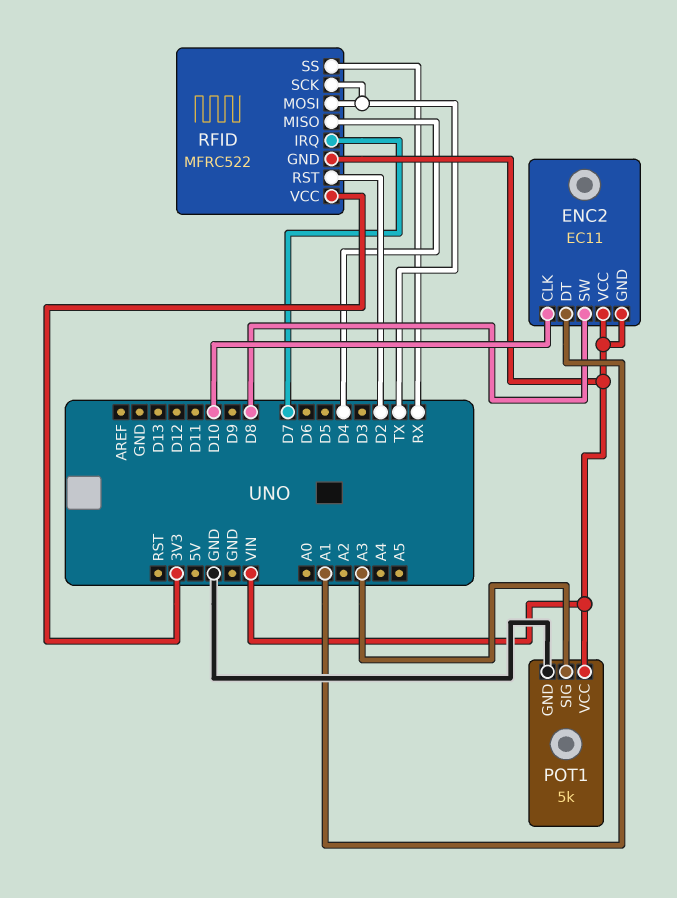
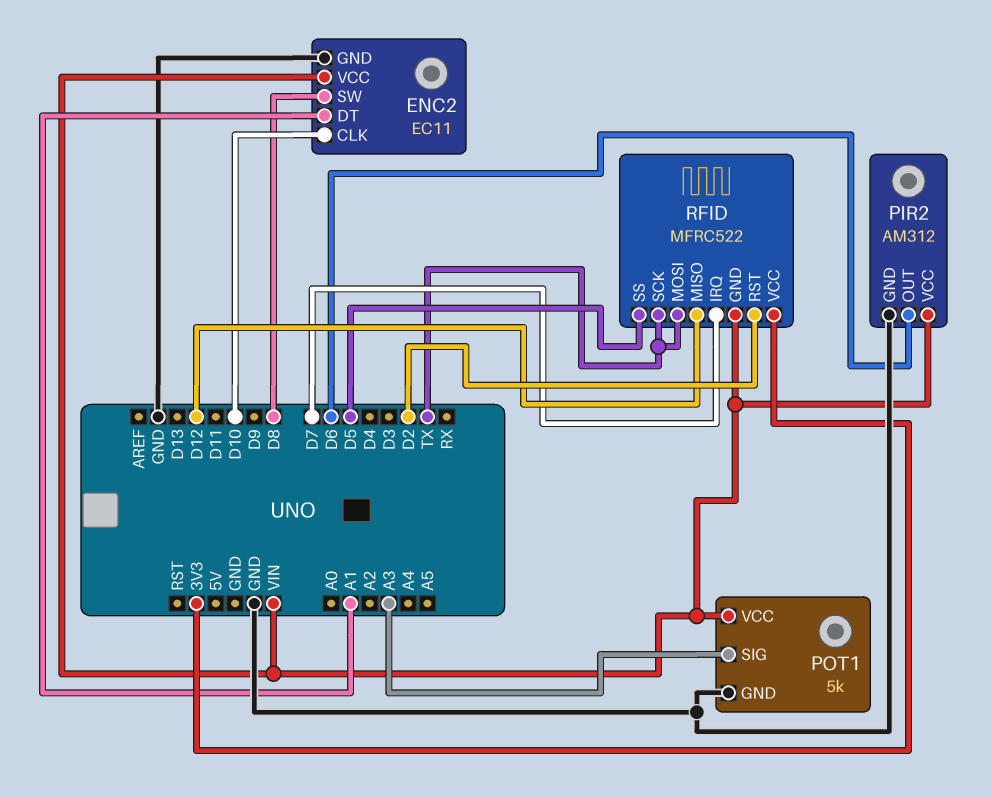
ENC2 pin GND: VIN -> GND
PIR2: none -> AM312
PIR2 pin GND: none -> GND
PIR2 pin OUT: none -> D6
PIR2 pin VCC: none -> VIN
RFID pin MISO: D4 -> D12
RFID pin SS: RX -> D5

